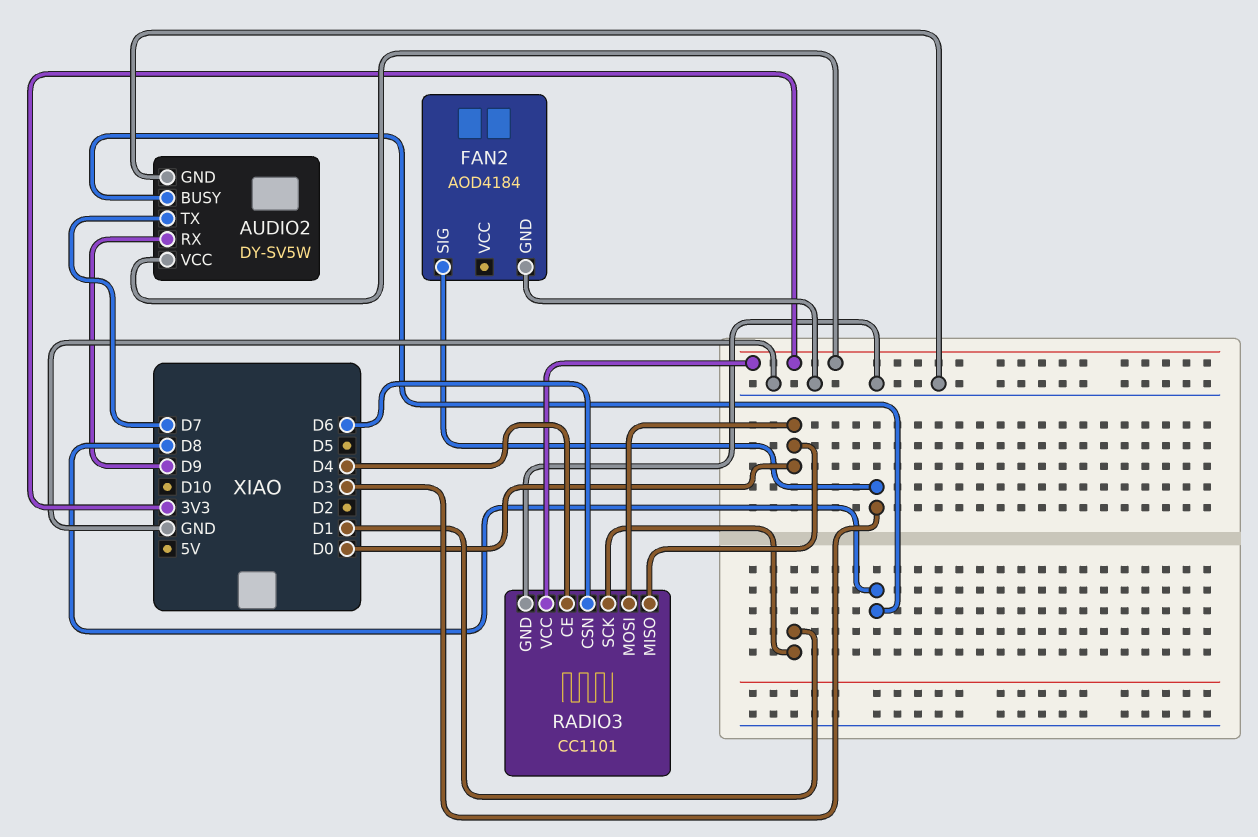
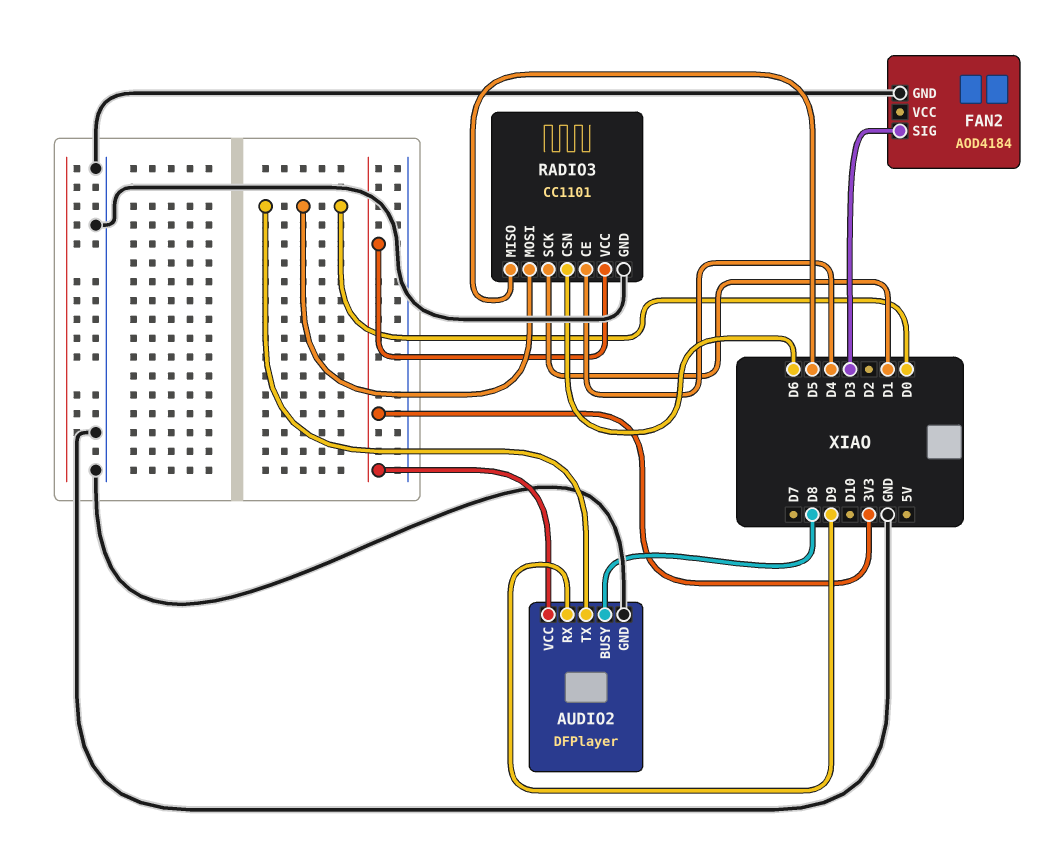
AUDIO2: DY-SV5W -> DFPlayer
AUDIO2 pin TX: D7 -> D0
RADIO3 pin MISO: D0 -> D5

